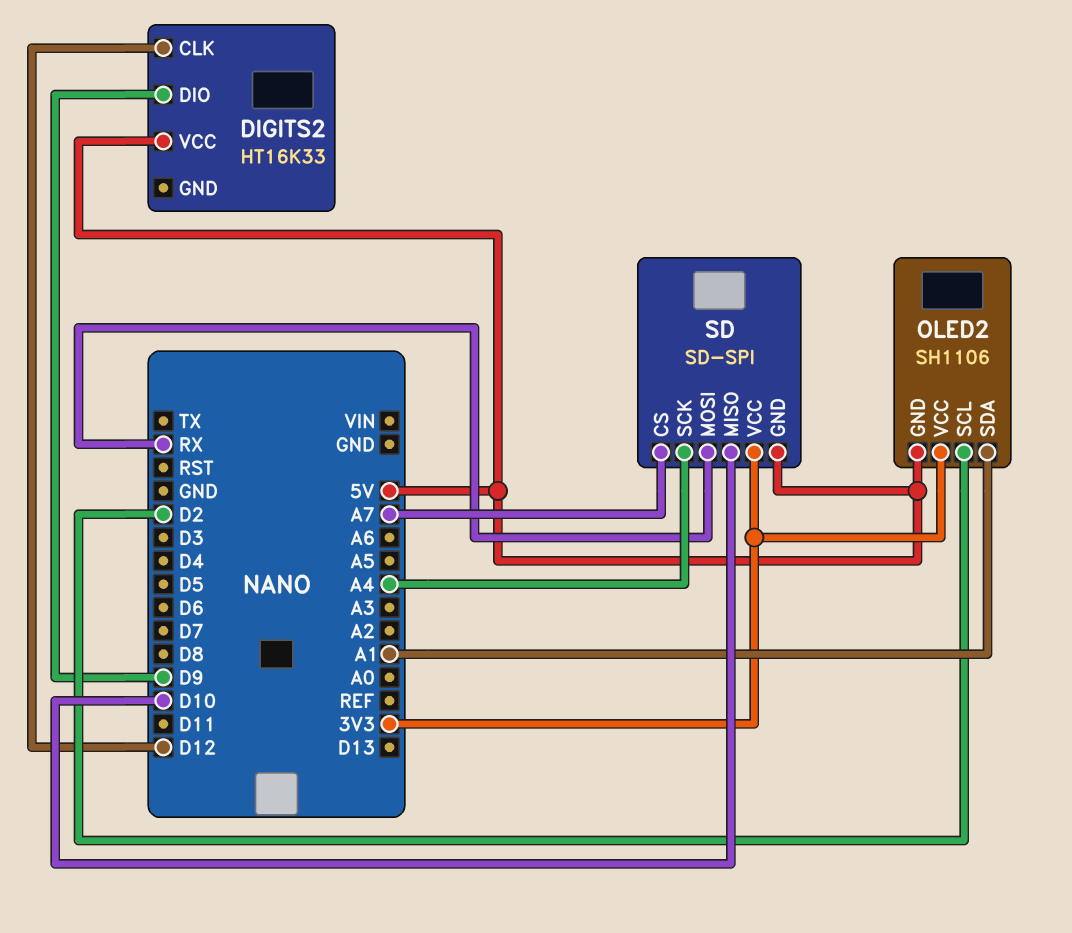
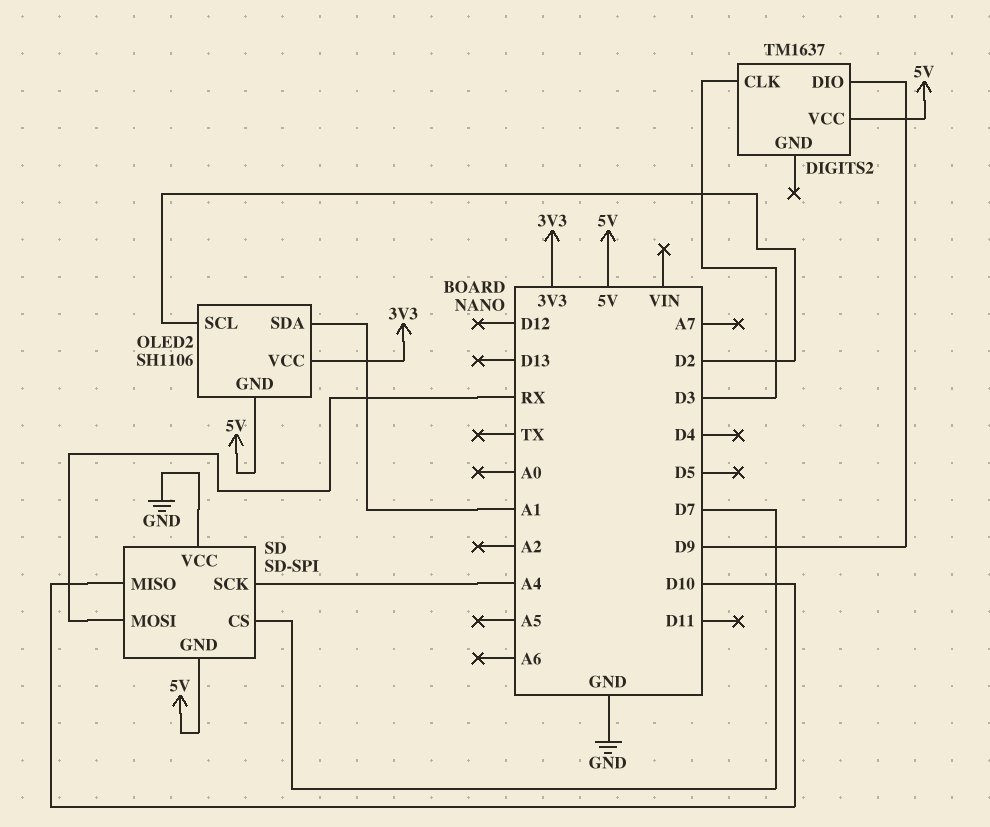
DIGITS2: HT16K33 -> TM1637
DIGITS2 pin CLK: D12 -> D3
SD pin CS: A7 -> D7
SD pin VCC: 3V3 -> GND

